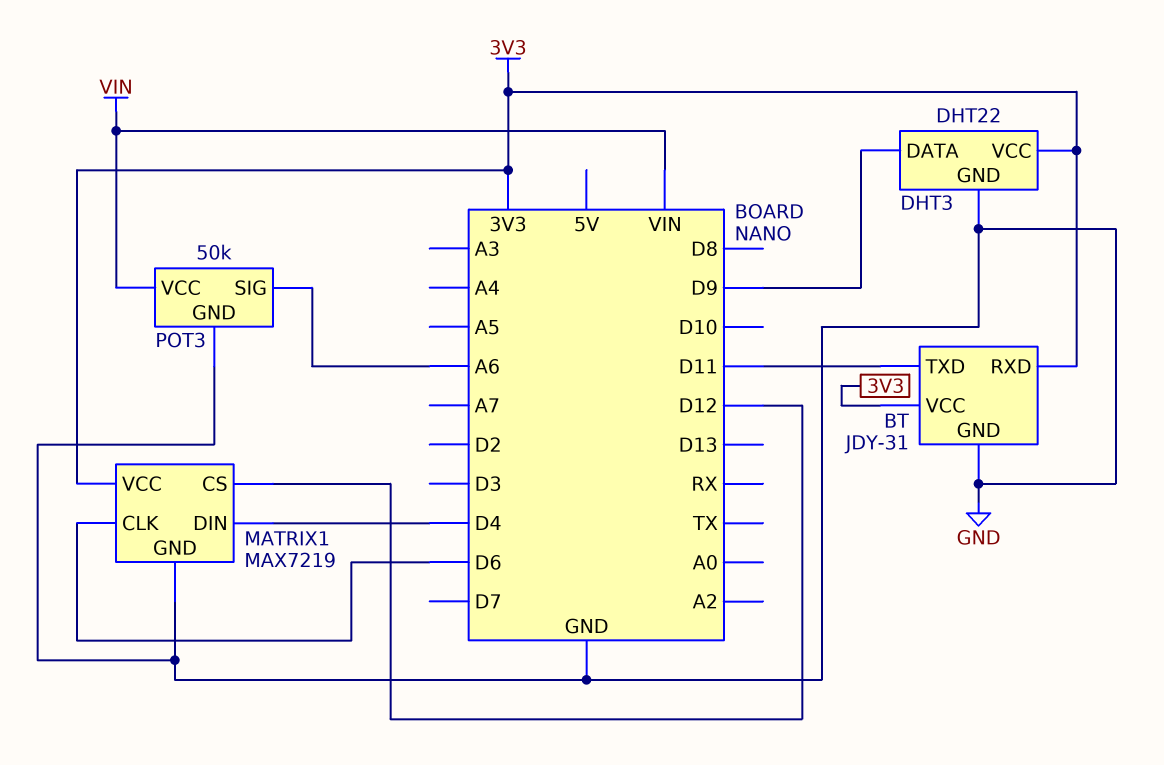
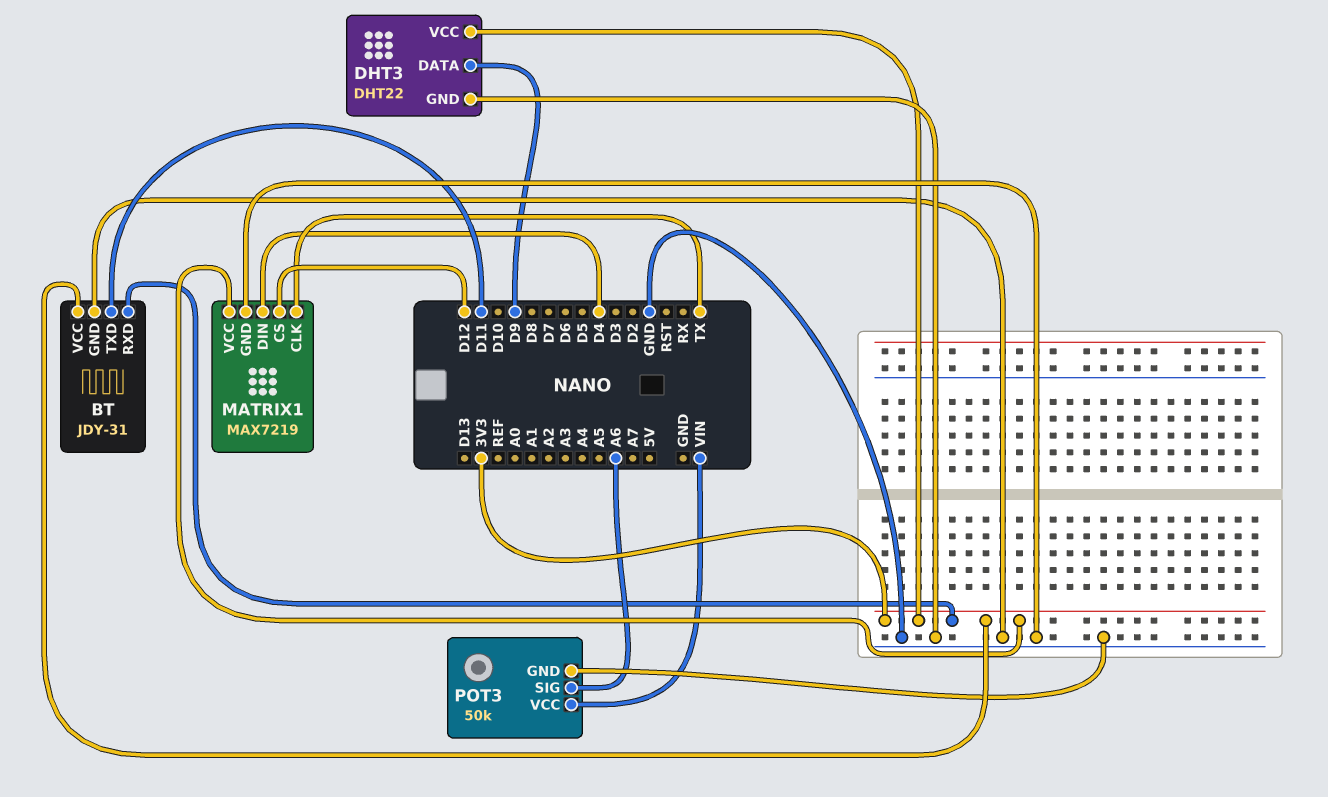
MATRIX1 pin CLK: D6 -> TX

